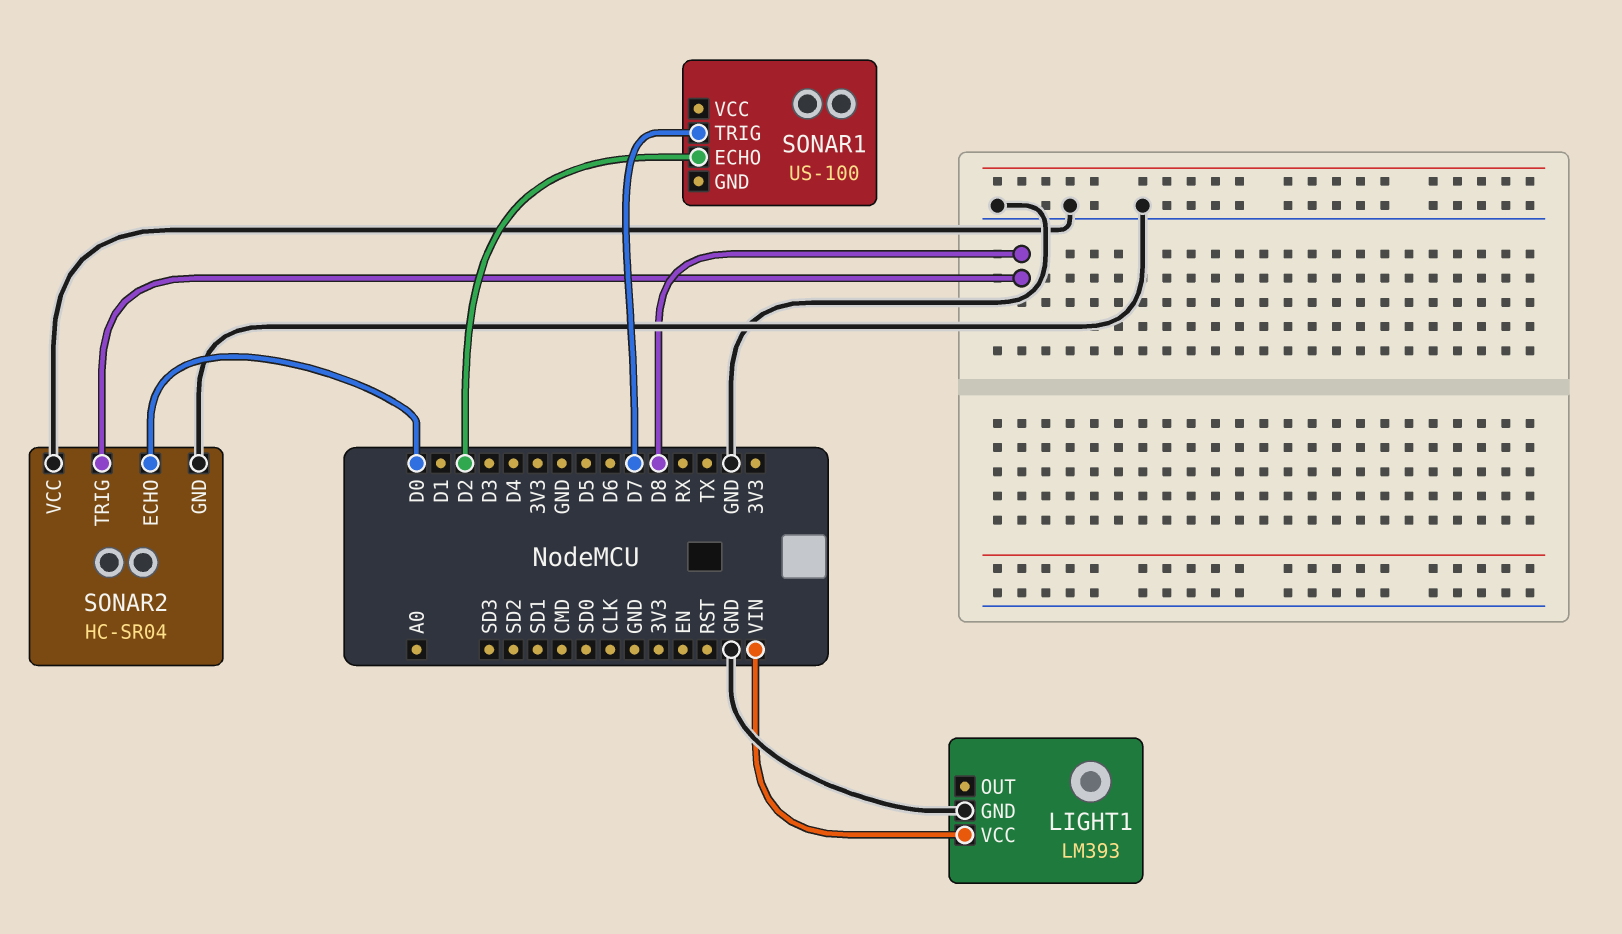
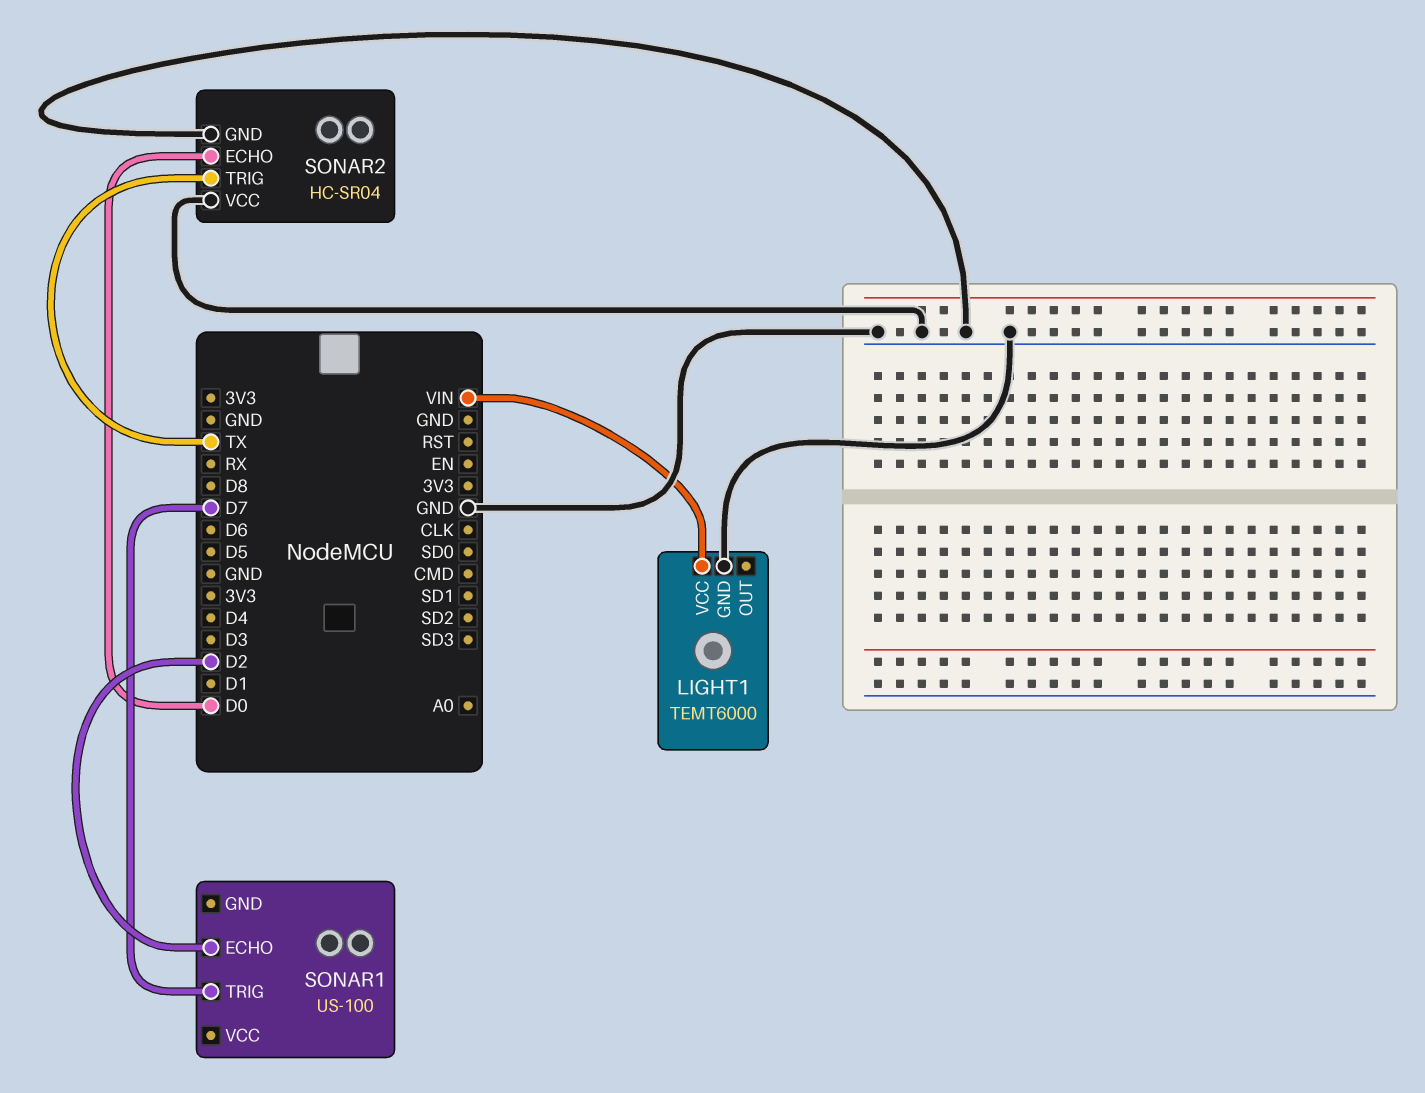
LIGHT1: LM393 -> TEMT6000
SONAR2 pin TRIG: D8 -> TX

